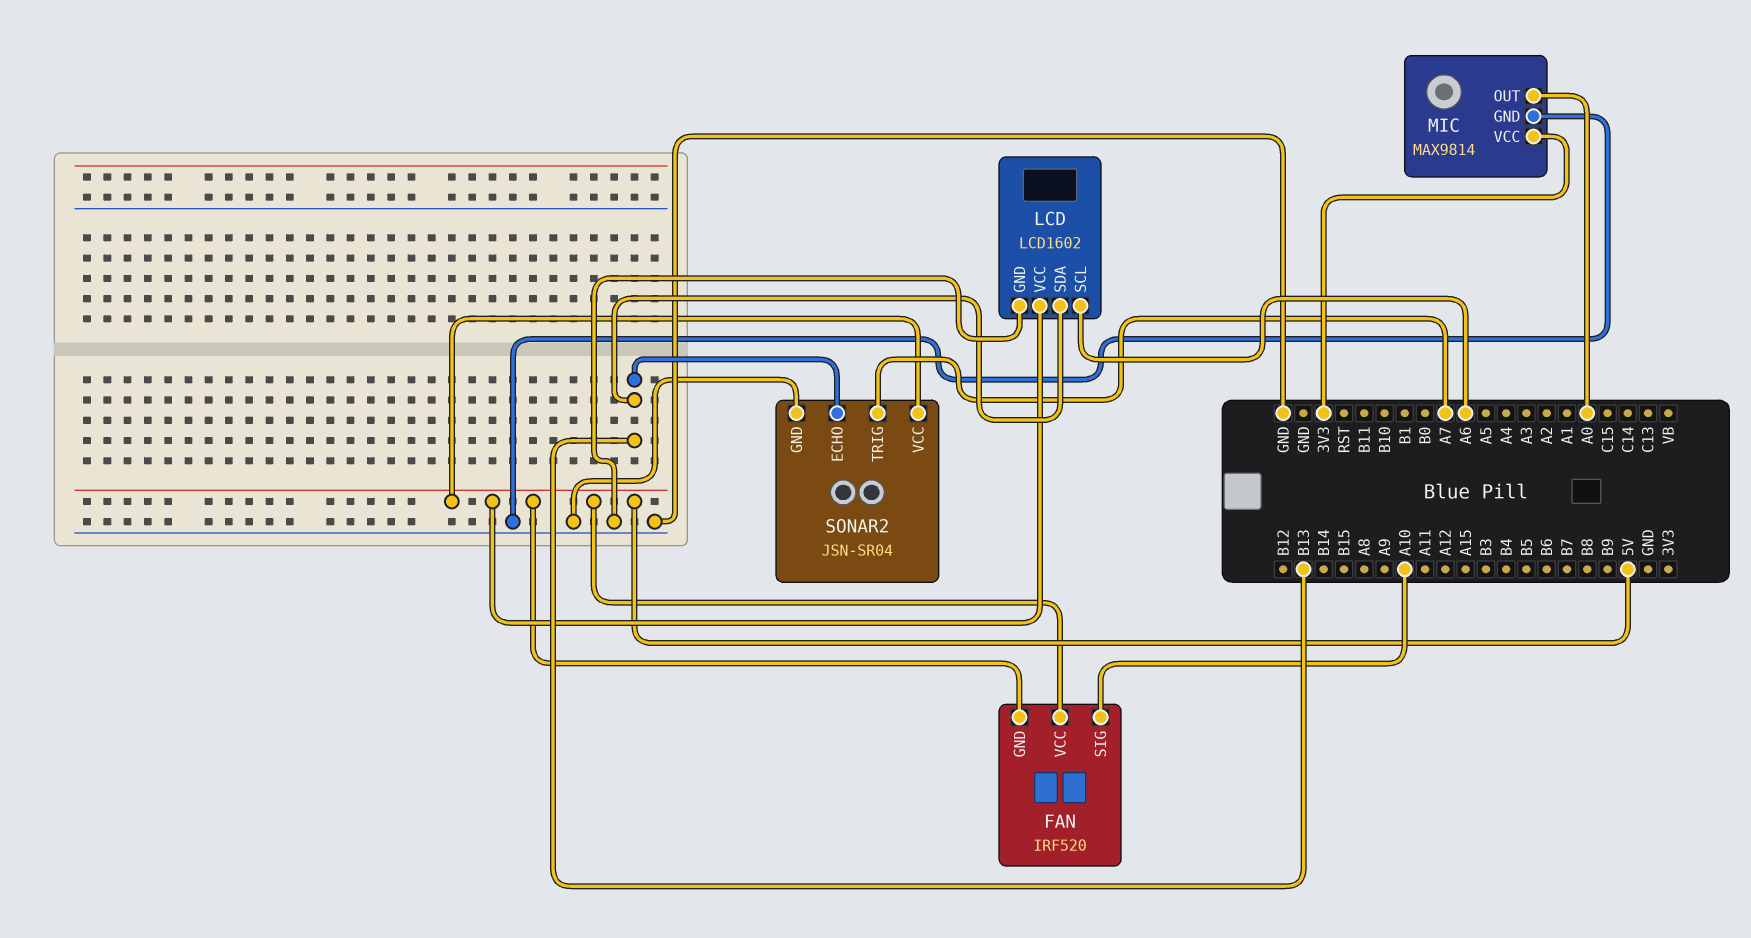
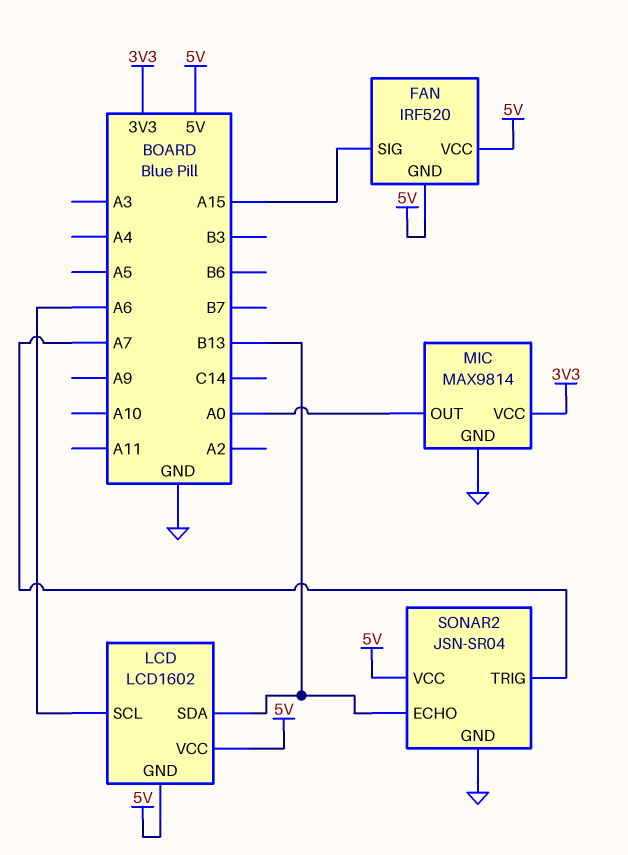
FAN pin SIG: A10 -> A15
LCD pin GND: GND -> 5V

